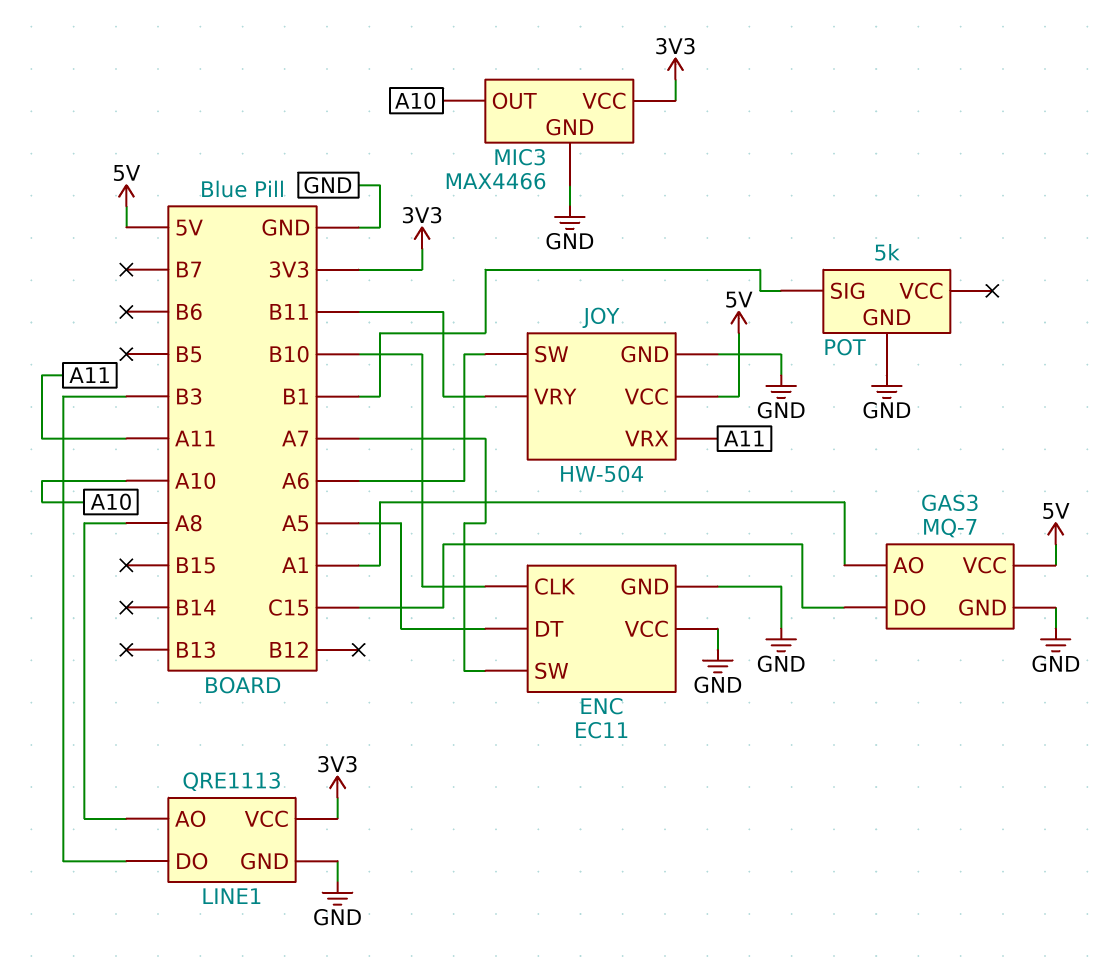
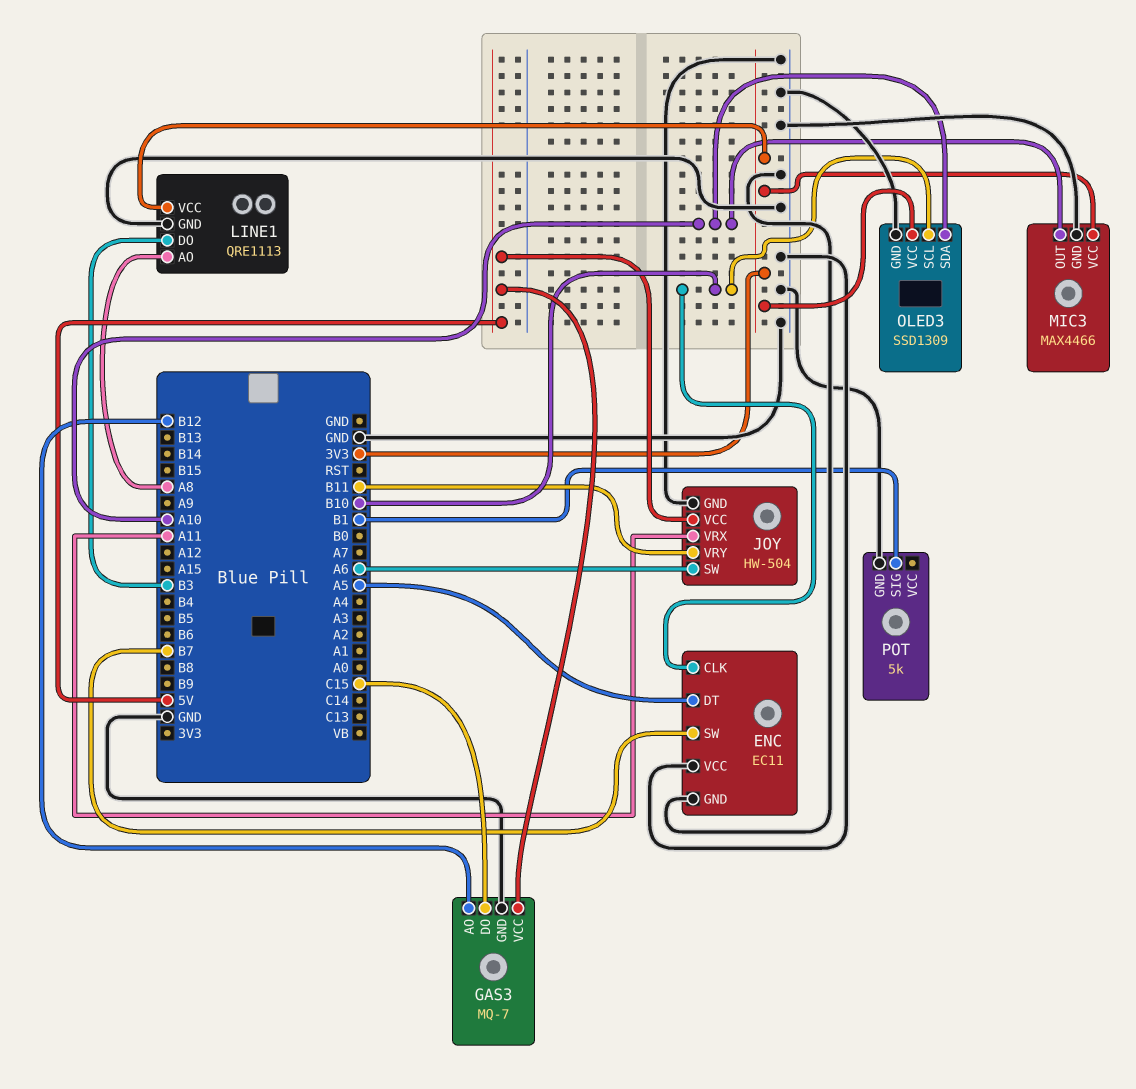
ENC pin SW: A7 -> B7
GAS3 pin AO: A1 -> B12
OLED3: none -> SSD1309
OLED3 pin GND: none -> GND
OLED3 pin SCL: none -> B10
OLED3 pin SDA: none -> A10
OLED3 pin VCC: none -> 3V3

